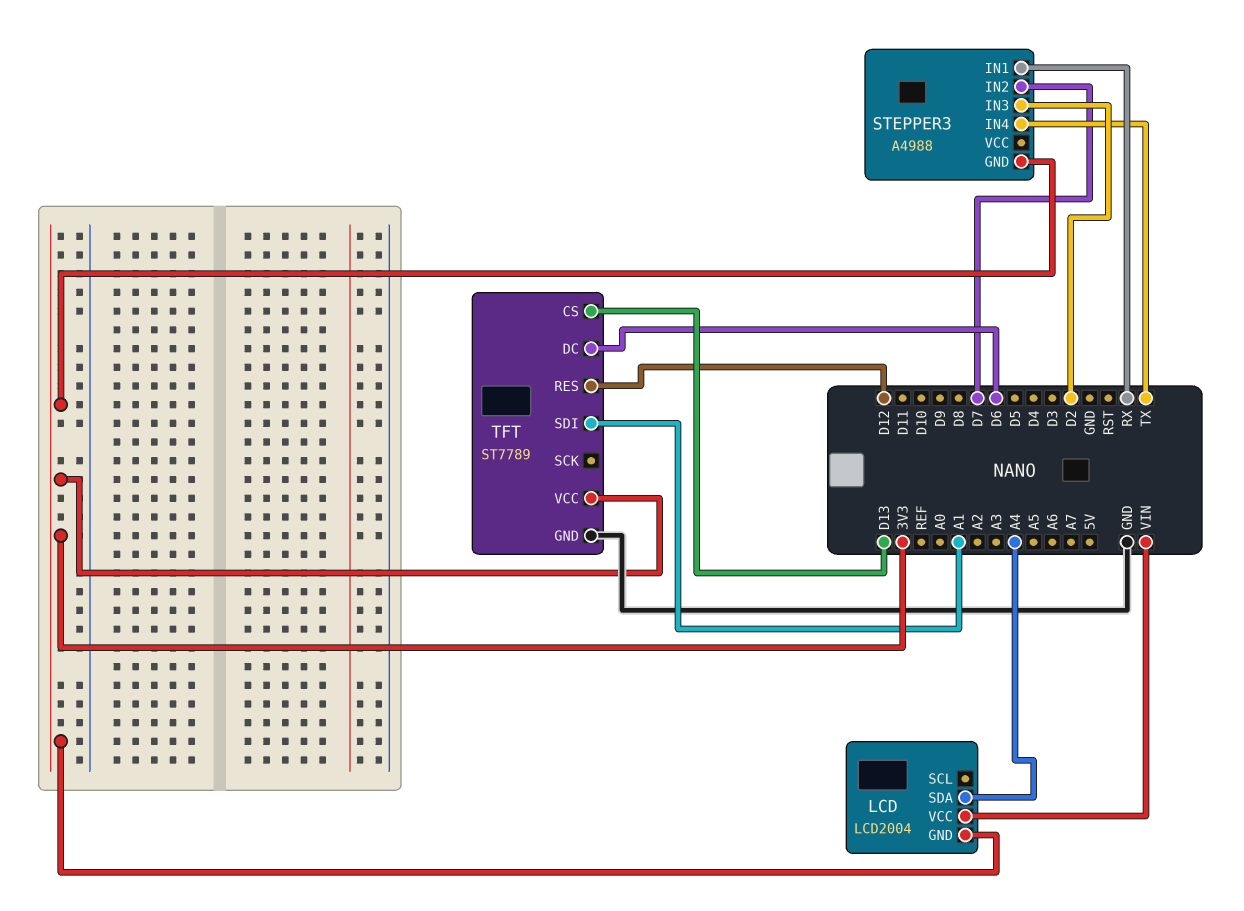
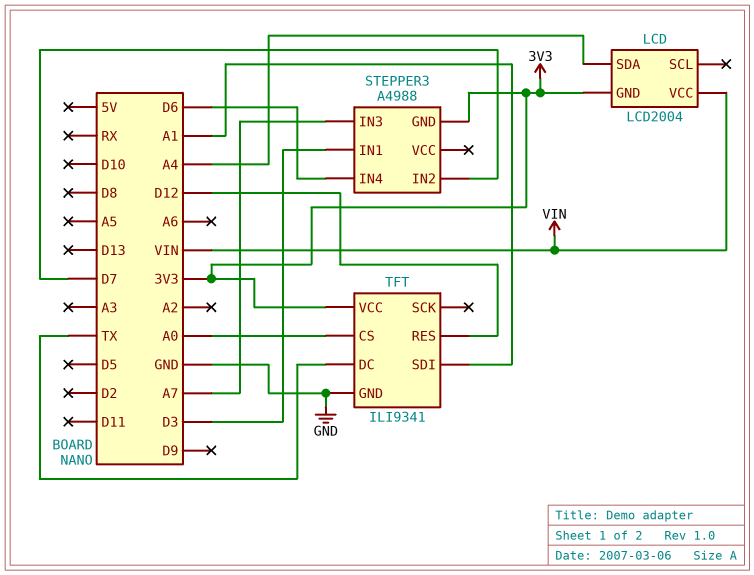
STEPPER3 pin IN1: RX -> D3
STEPPER3 pin IN3: D2 -> A7
STEPPER3 pin IN4: TX -> D6
TFT: ST7789 -> ILI9341
TFT pin CS: D13 -> A0
TFT pin DC: D6 -> TX

